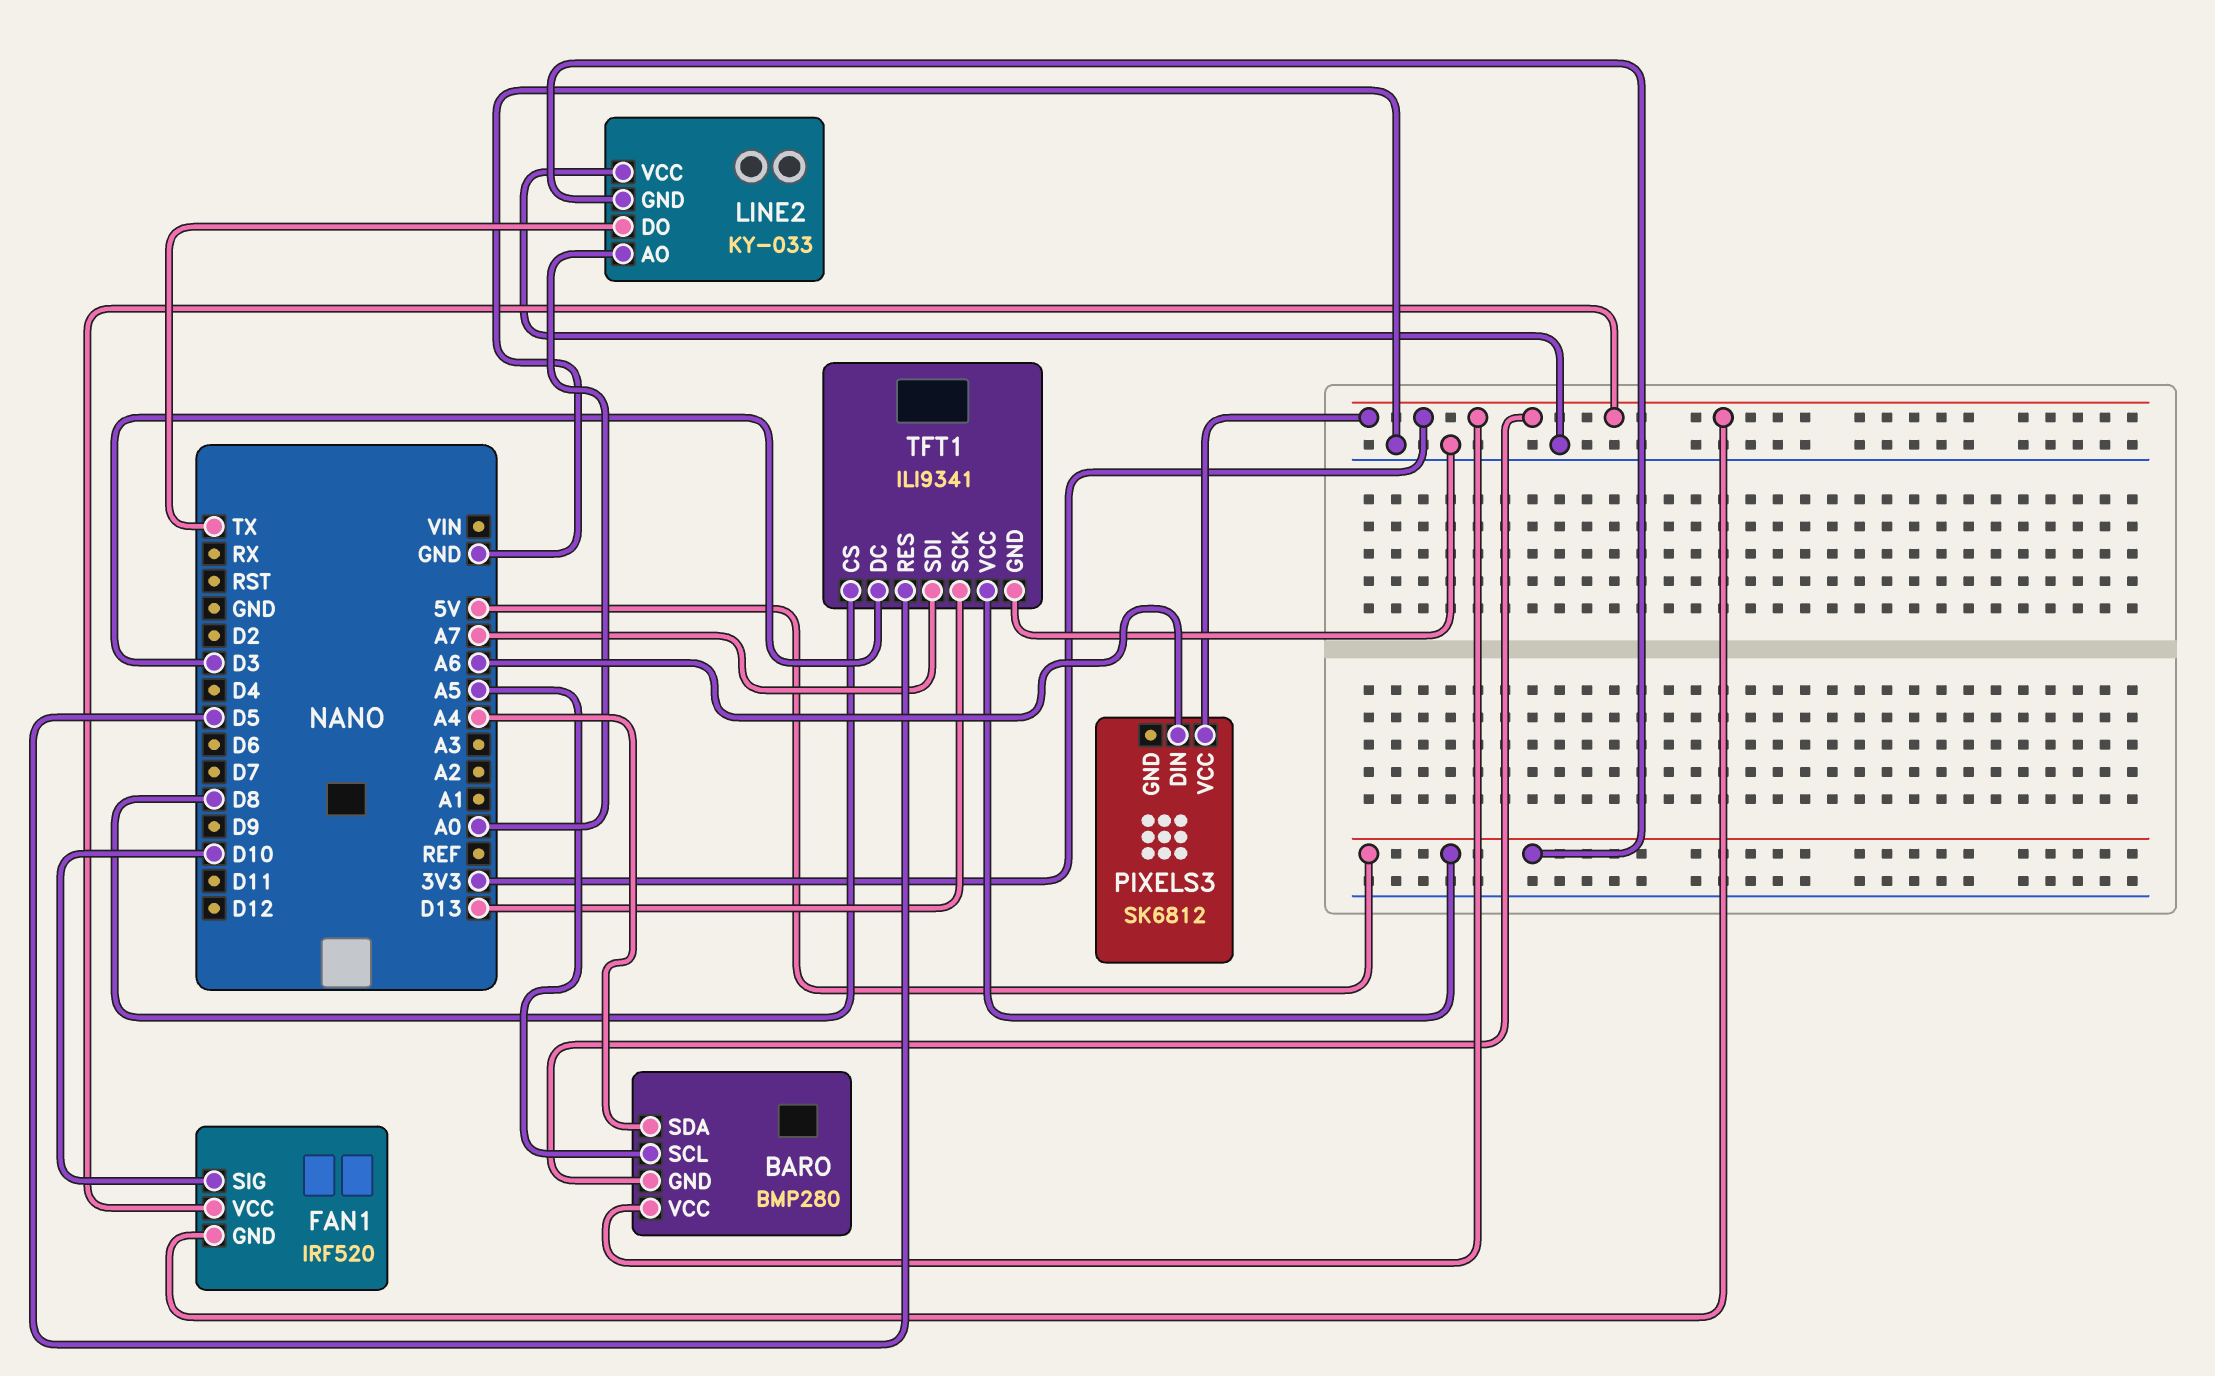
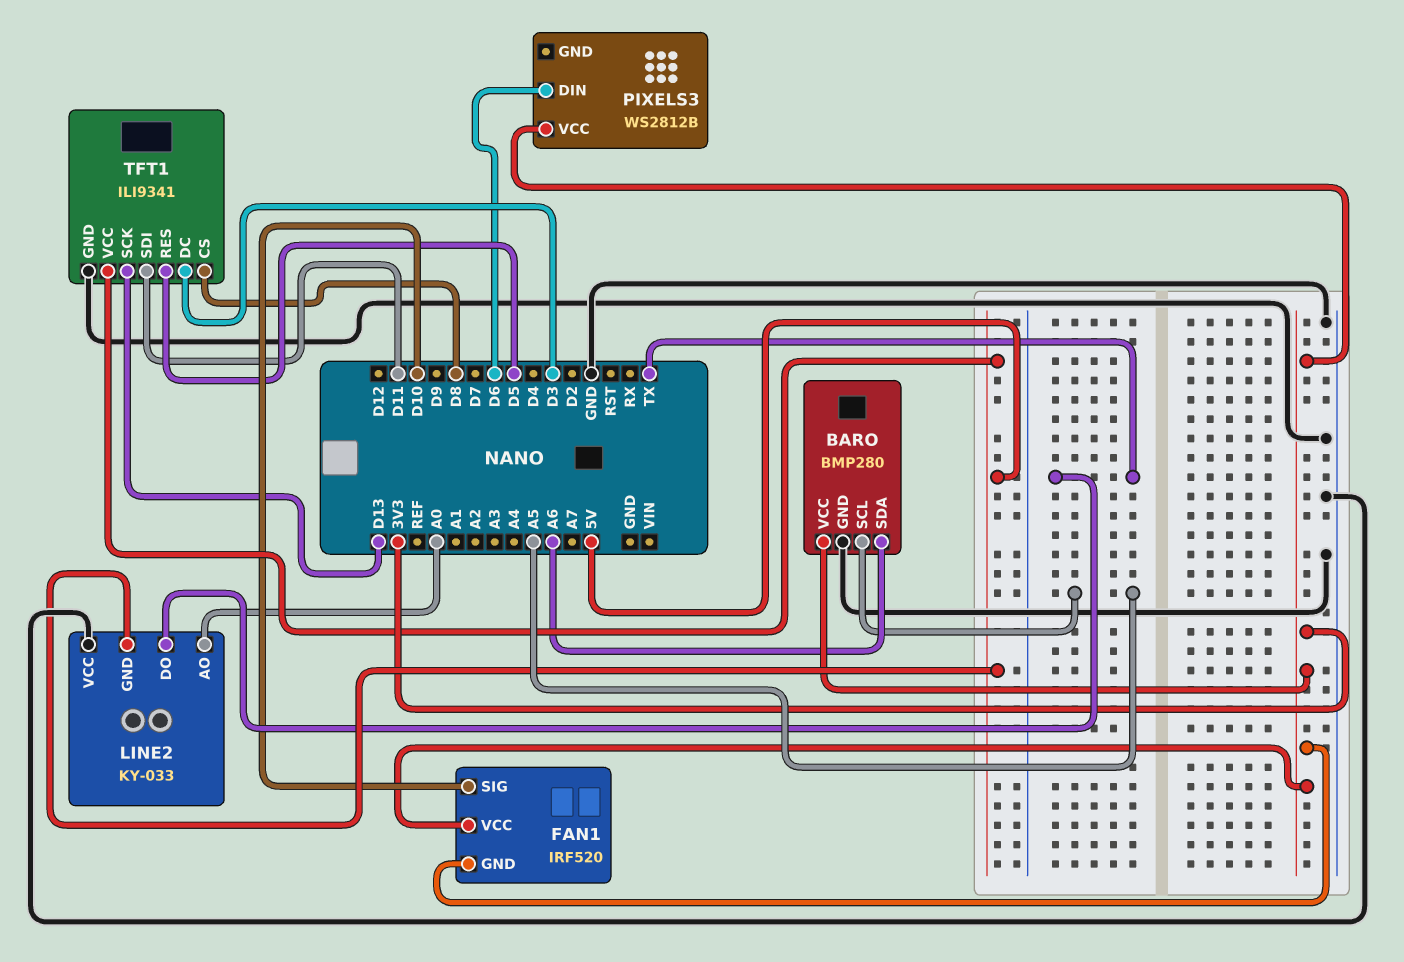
BARO pin GND: 3V3 -> GND
BARO pin SDA: A4 -> A6
PIXELS3: SK6812 -> WS2812B
PIXELS3 pin DIN: A6 -> D6
TFT1 pin SDI: A7 -> D11

